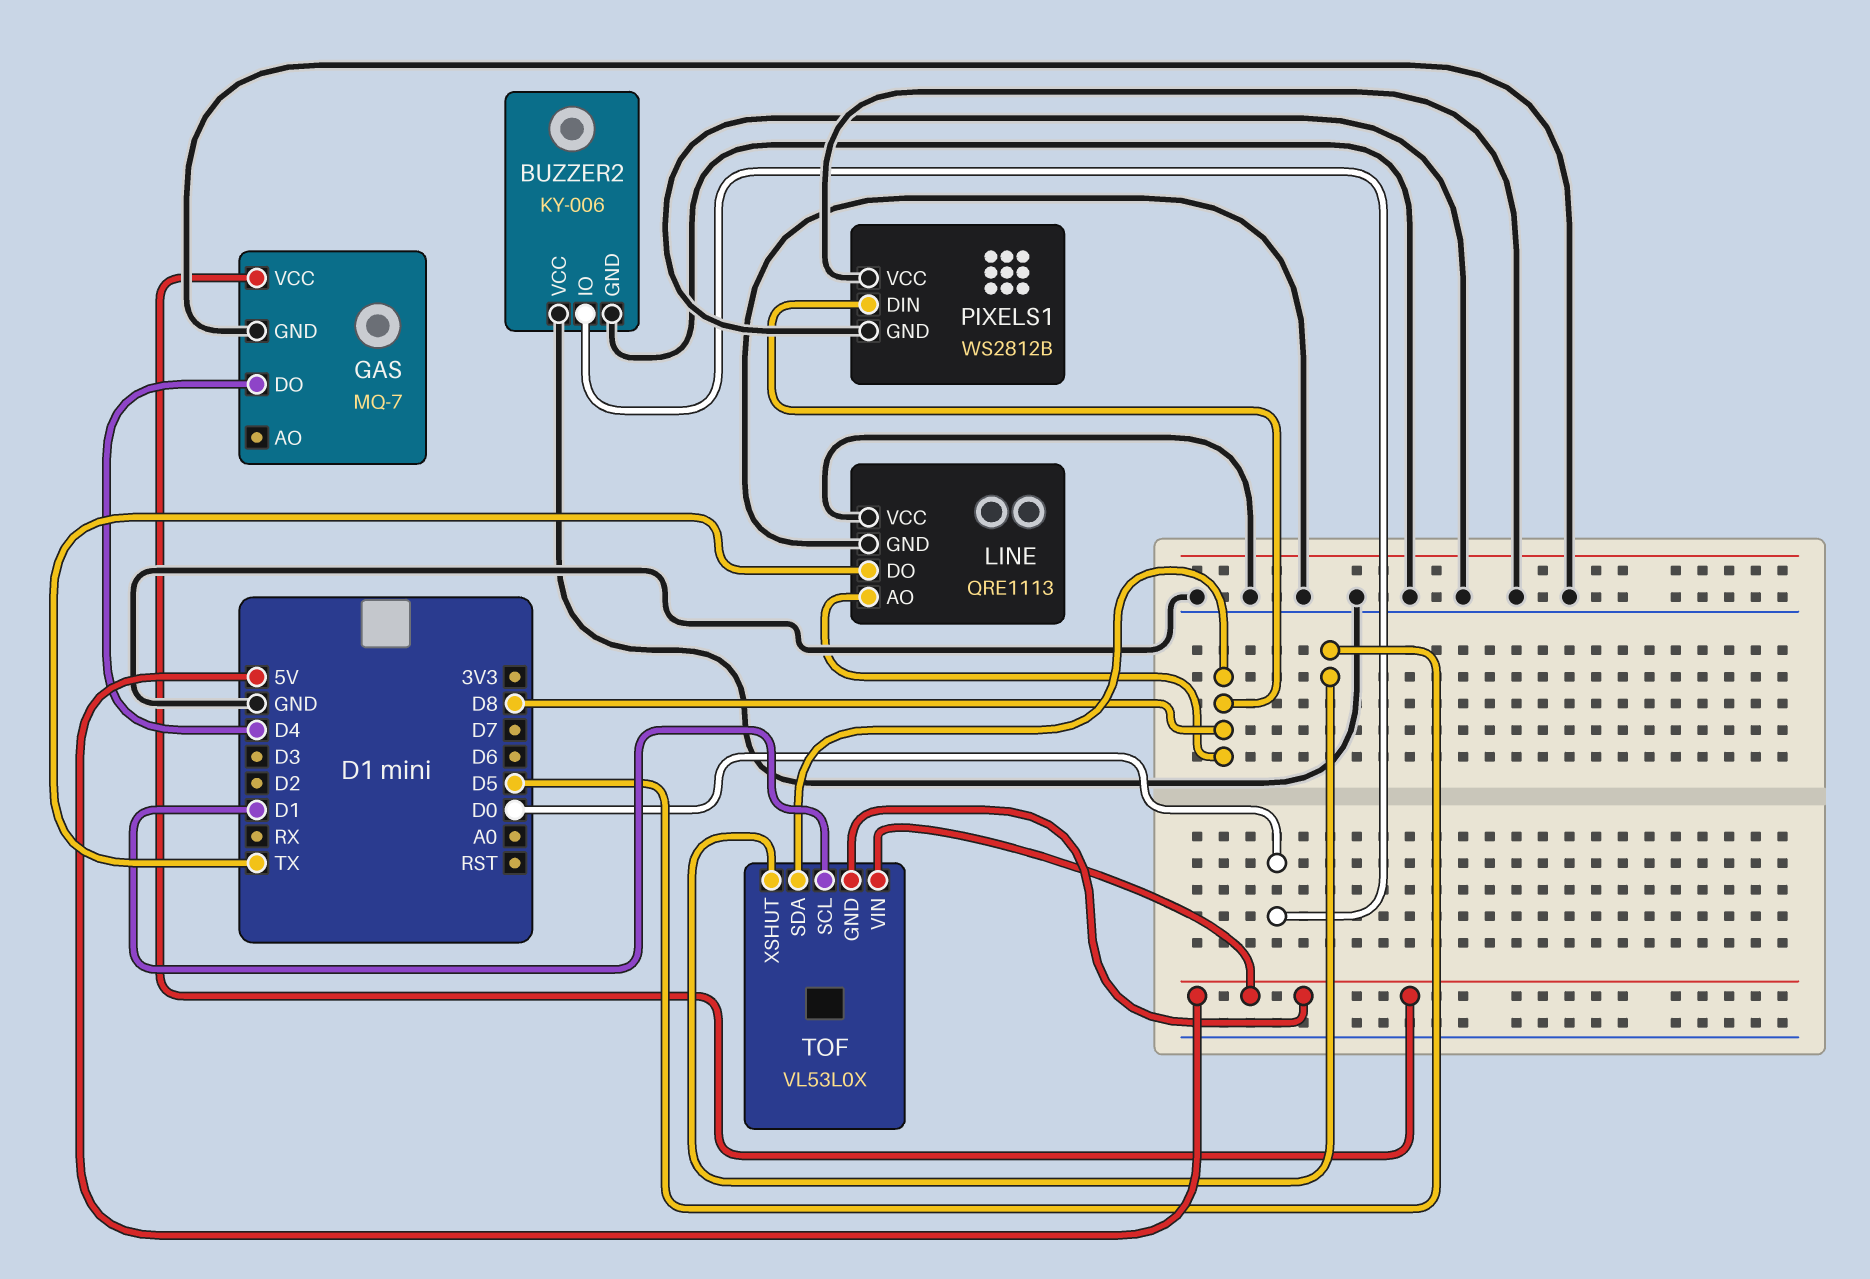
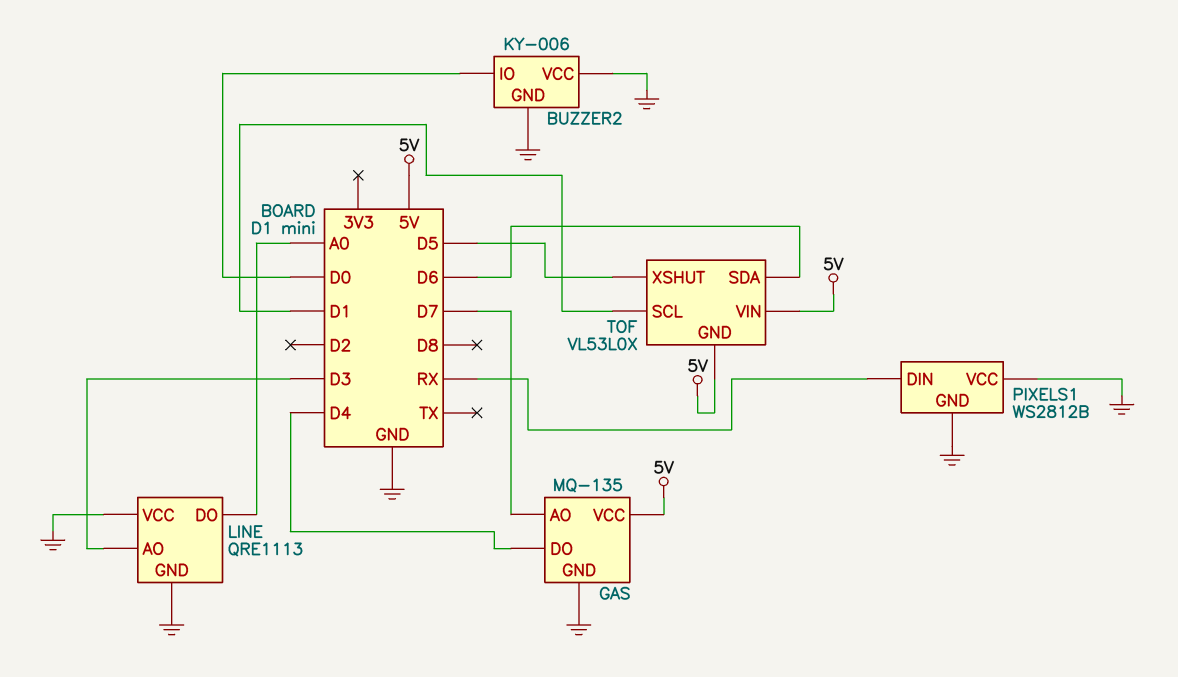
GAS: MQ-7 -> MQ-135
GAS pin AO: none -> D7
LINE pin AO: D8 -> D3
LINE pin DO: TX -> A0
PIXELS1 pin DIN: D8 -> RX
TOF pin SDA: D8 -> D6

